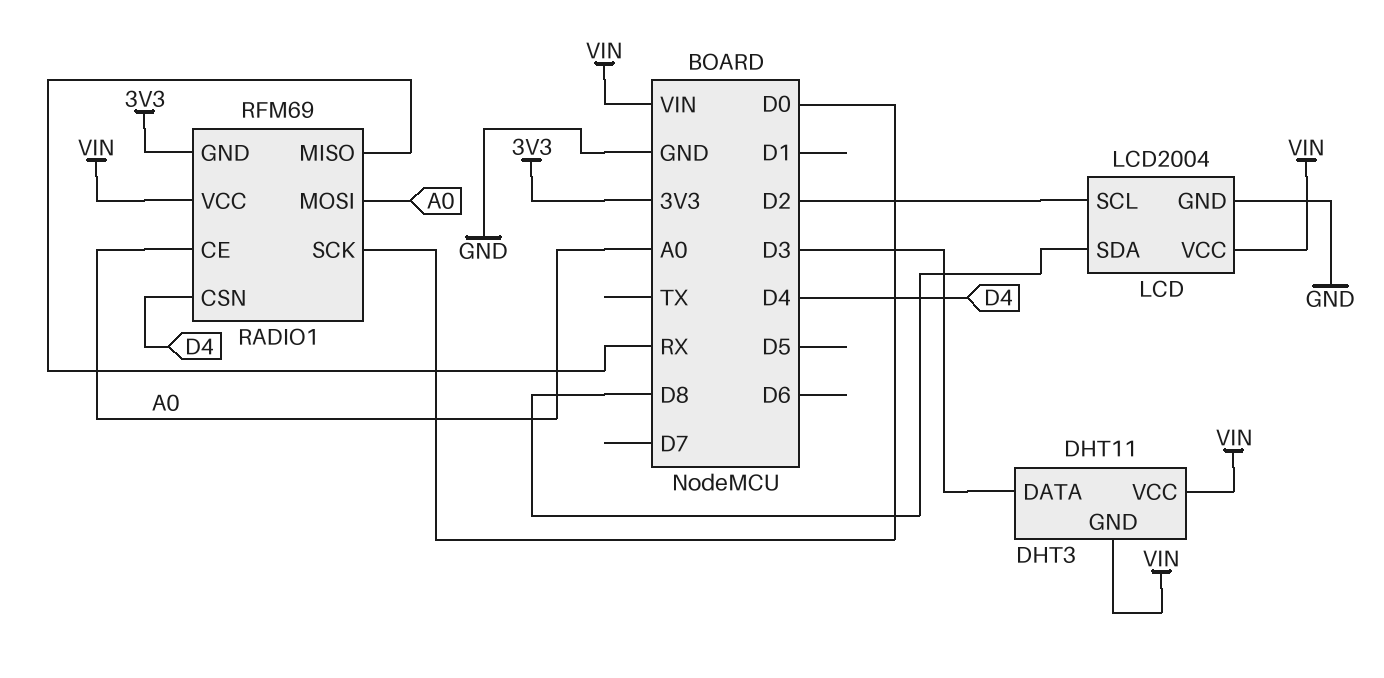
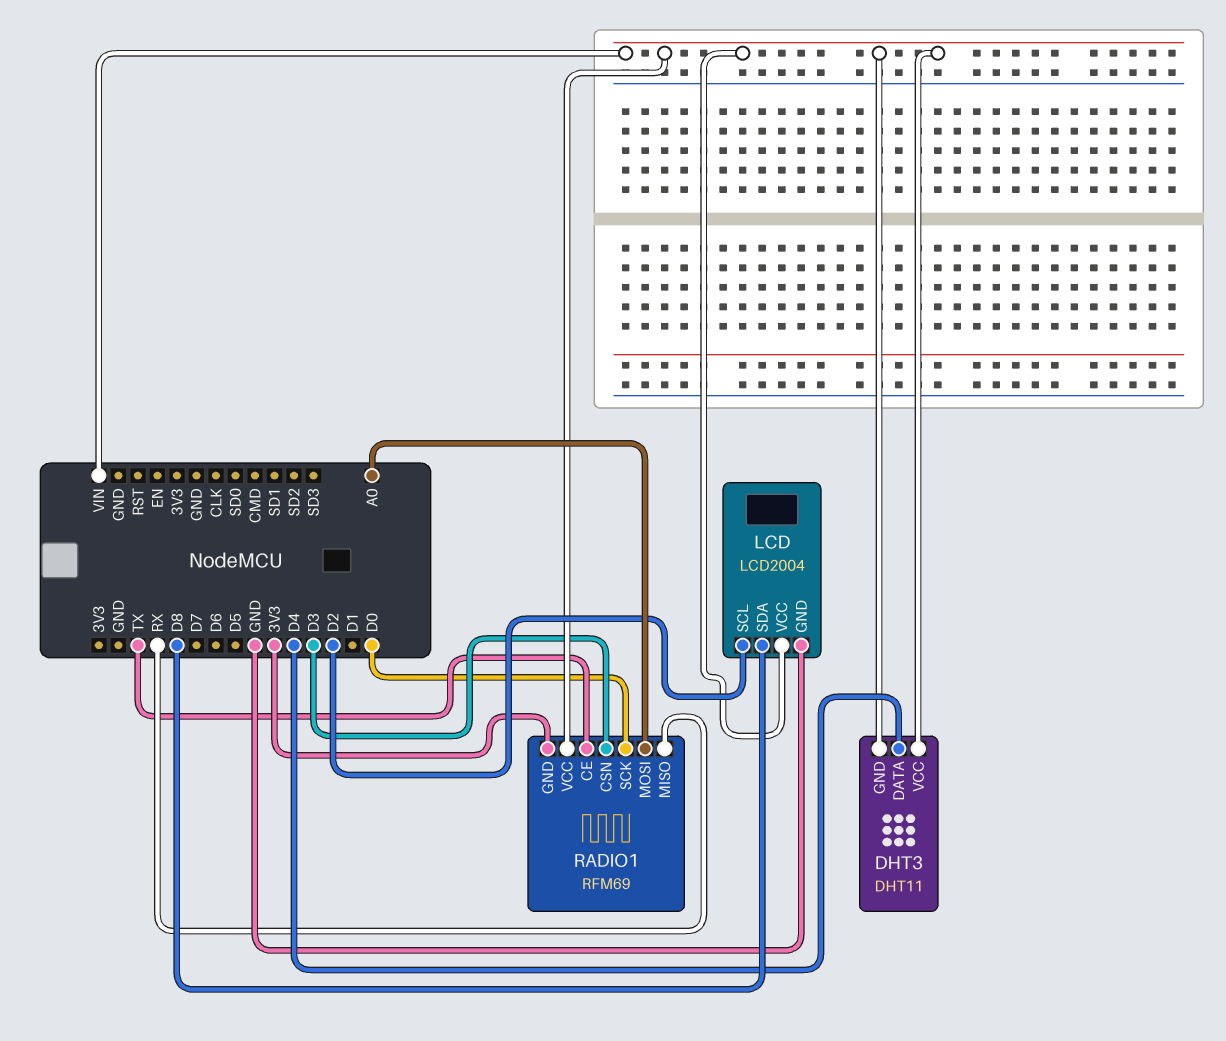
DHT3 pin DATA: D3 -> D4
RADIO1 pin CE: A0 -> TX
RADIO1 pin CSN: D4 -> D3

